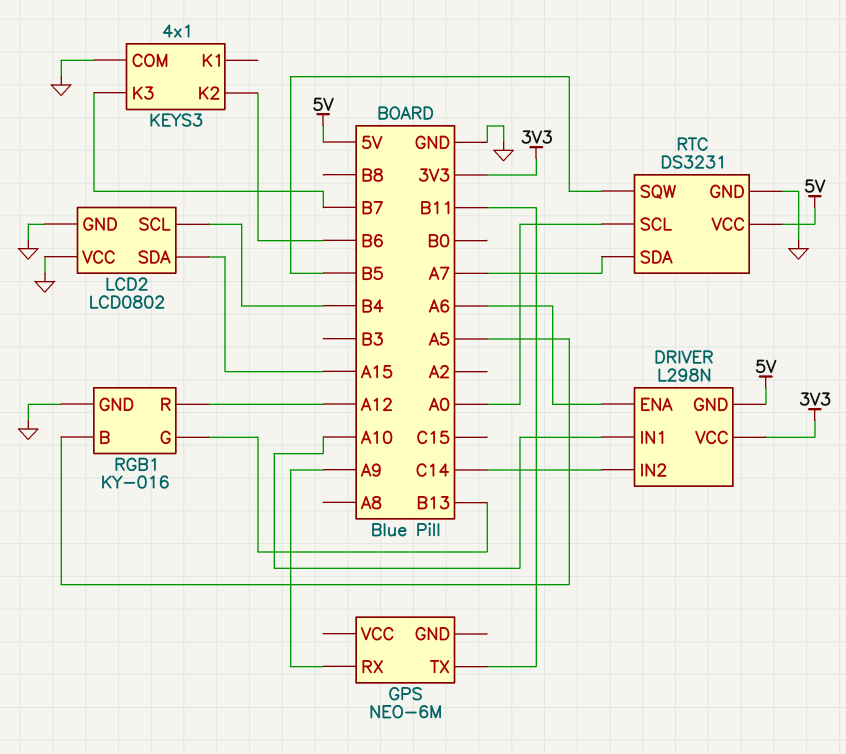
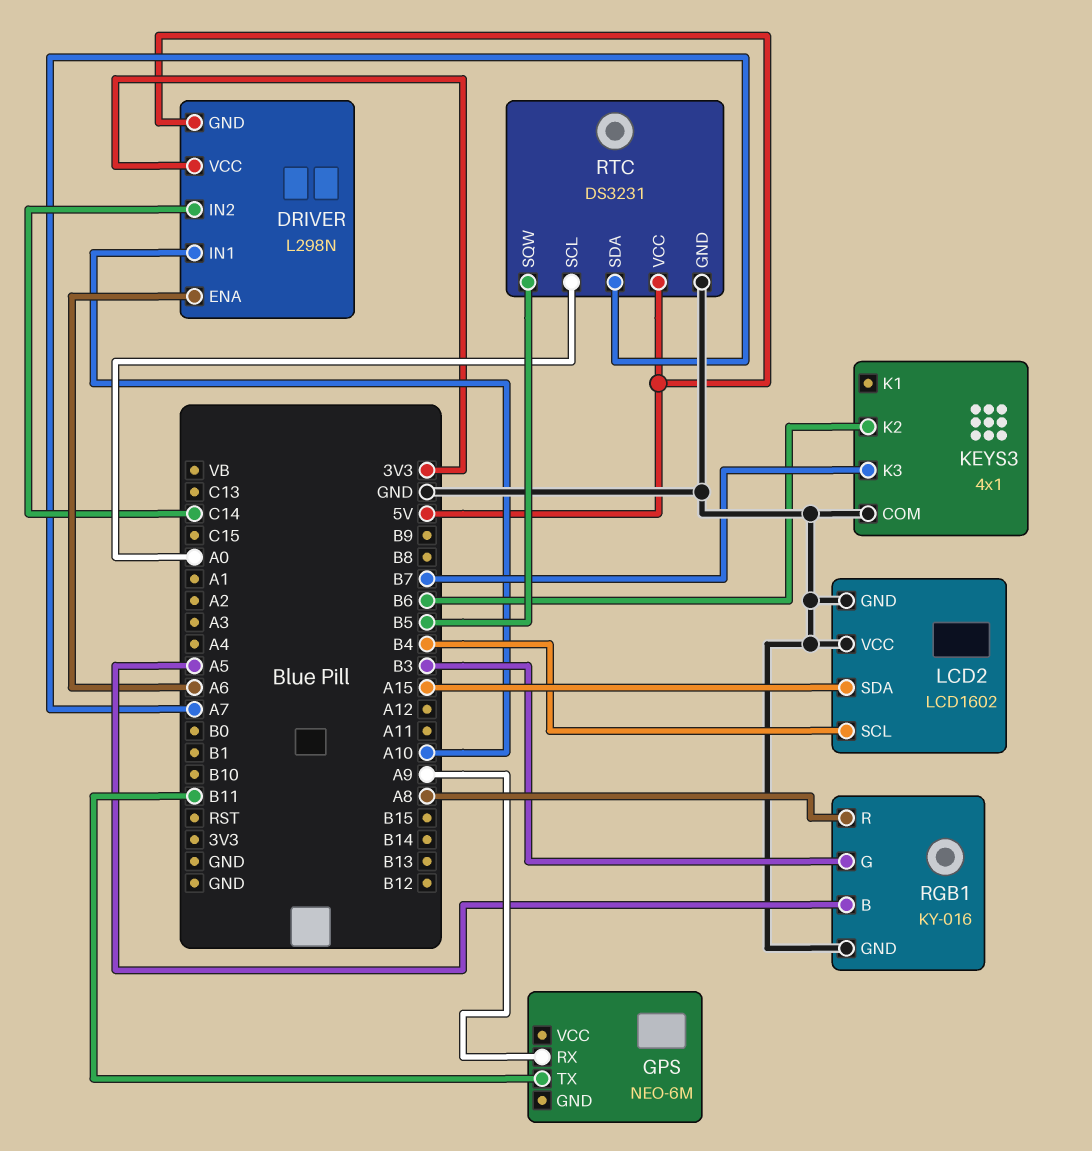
LCD2: LCD0802 -> LCD1602
RGB1 pin G: B13 -> B3
RGB1 pin R: A12 -> A8

